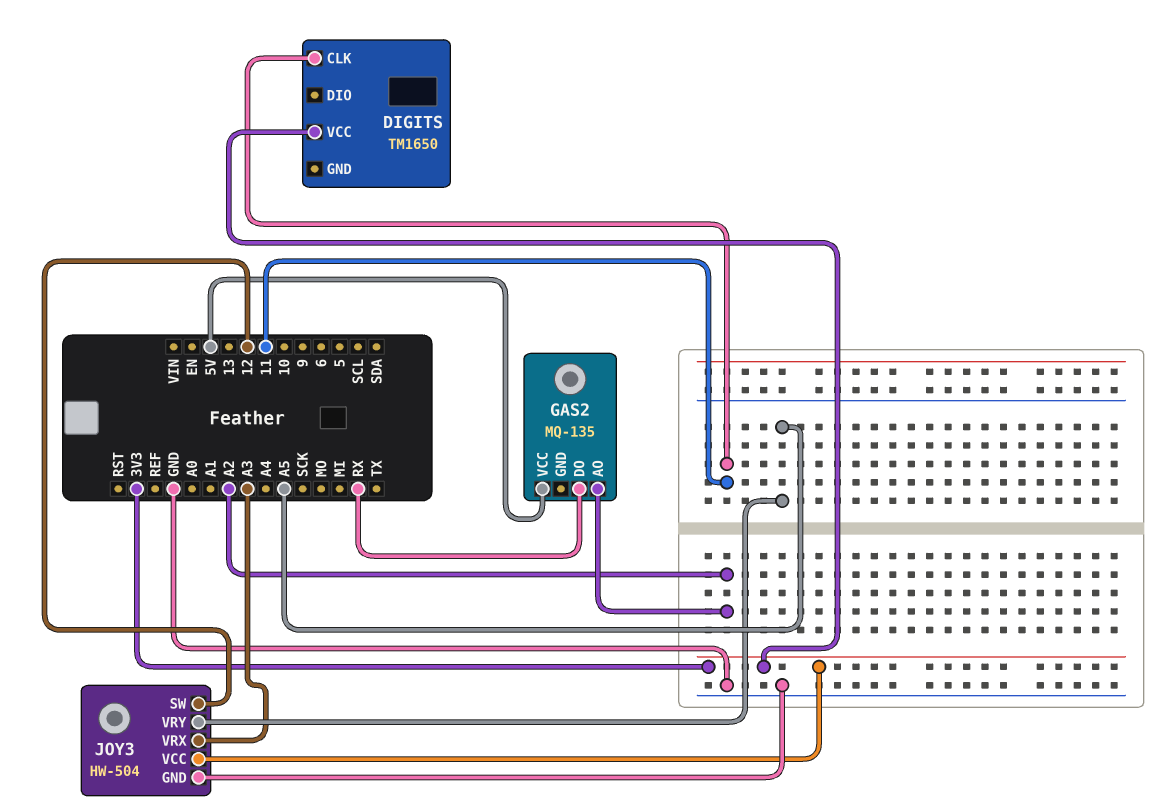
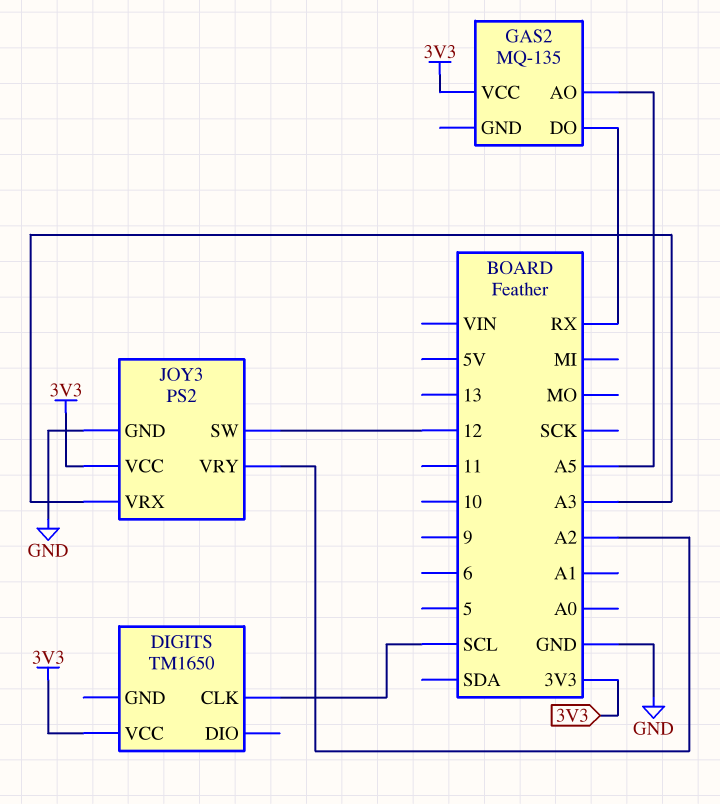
DIGITS pin CLK: 11 -> SCL
GAS2 pin AO: A2 -> A5
GAS2 pin VCC: 5V -> 3V3
JOY3: HW-504 -> PS2
JOY3 pin VRY: A5 -> A2

